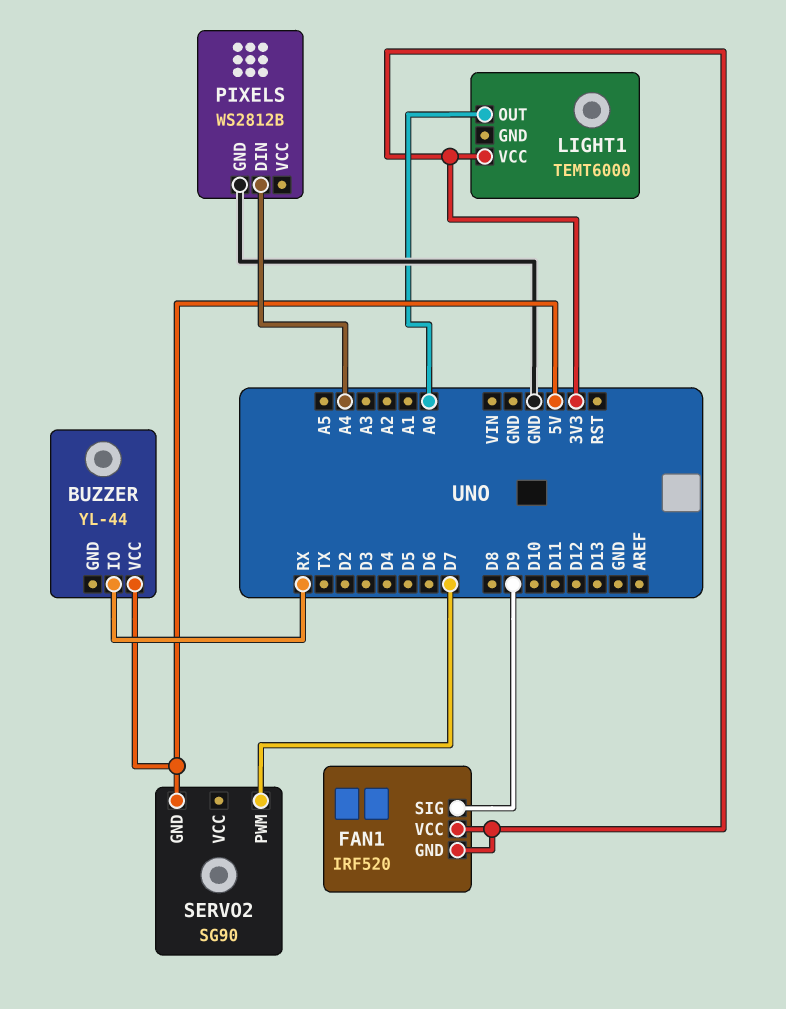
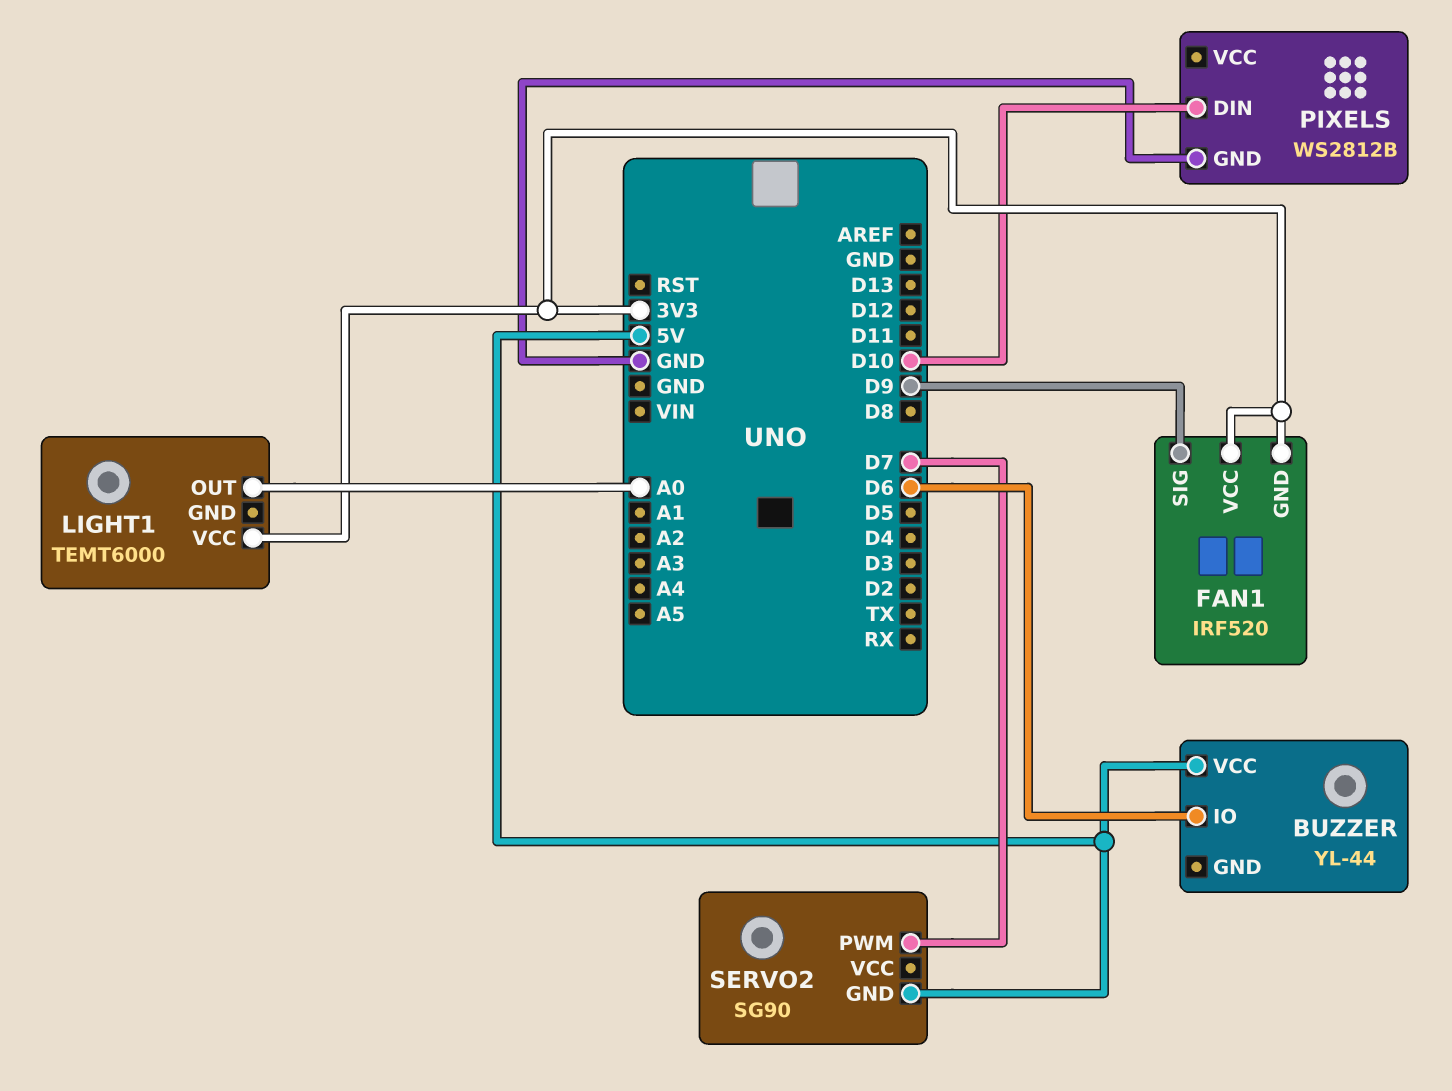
BUZZER pin IO: RX -> D6
PIXELS pin DIN: A4 -> D10

